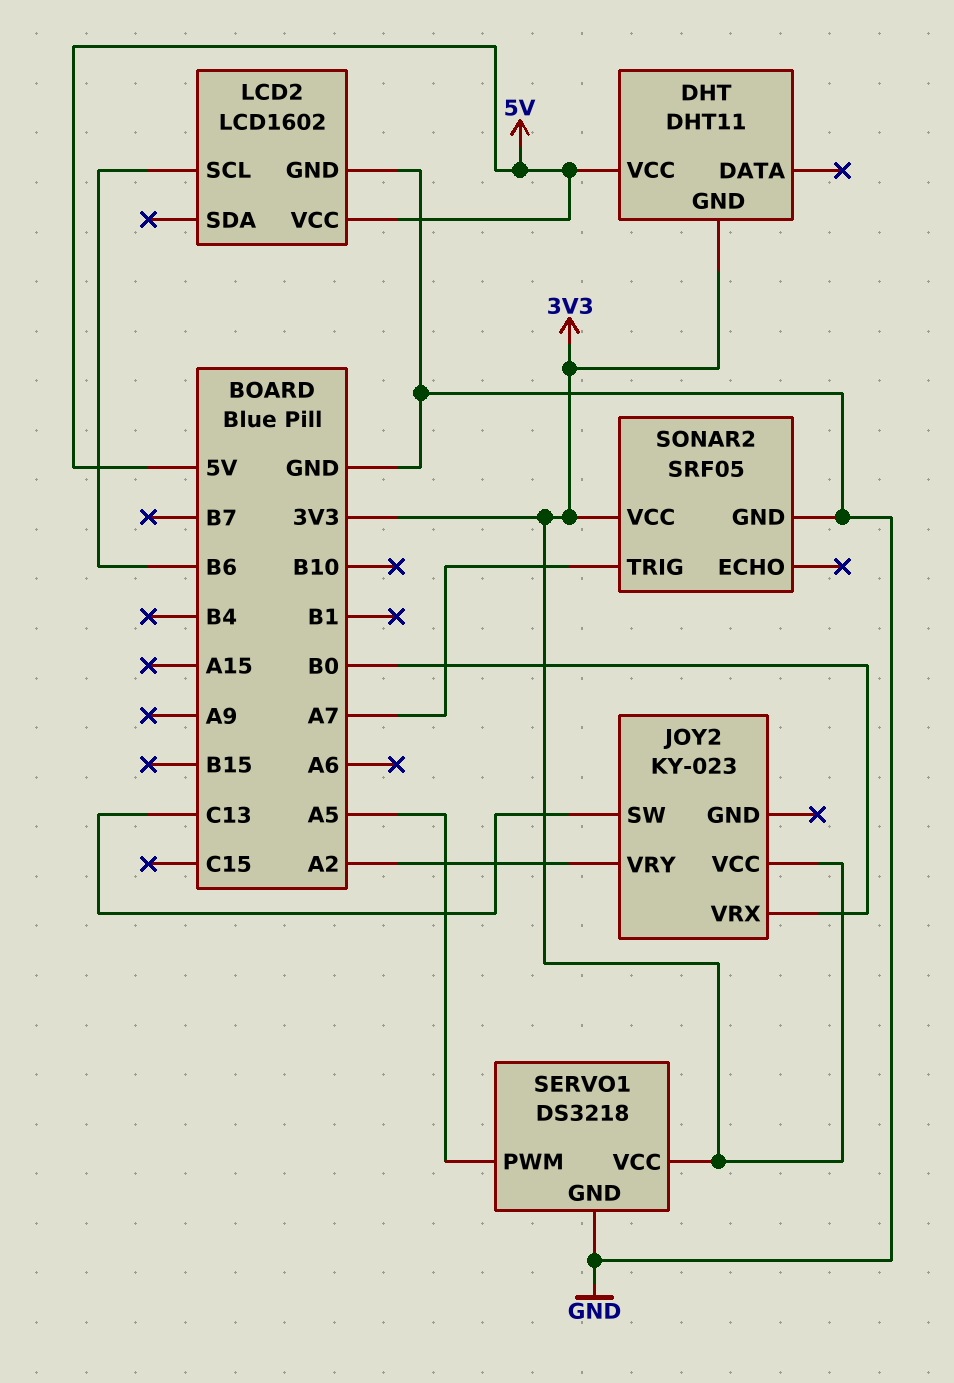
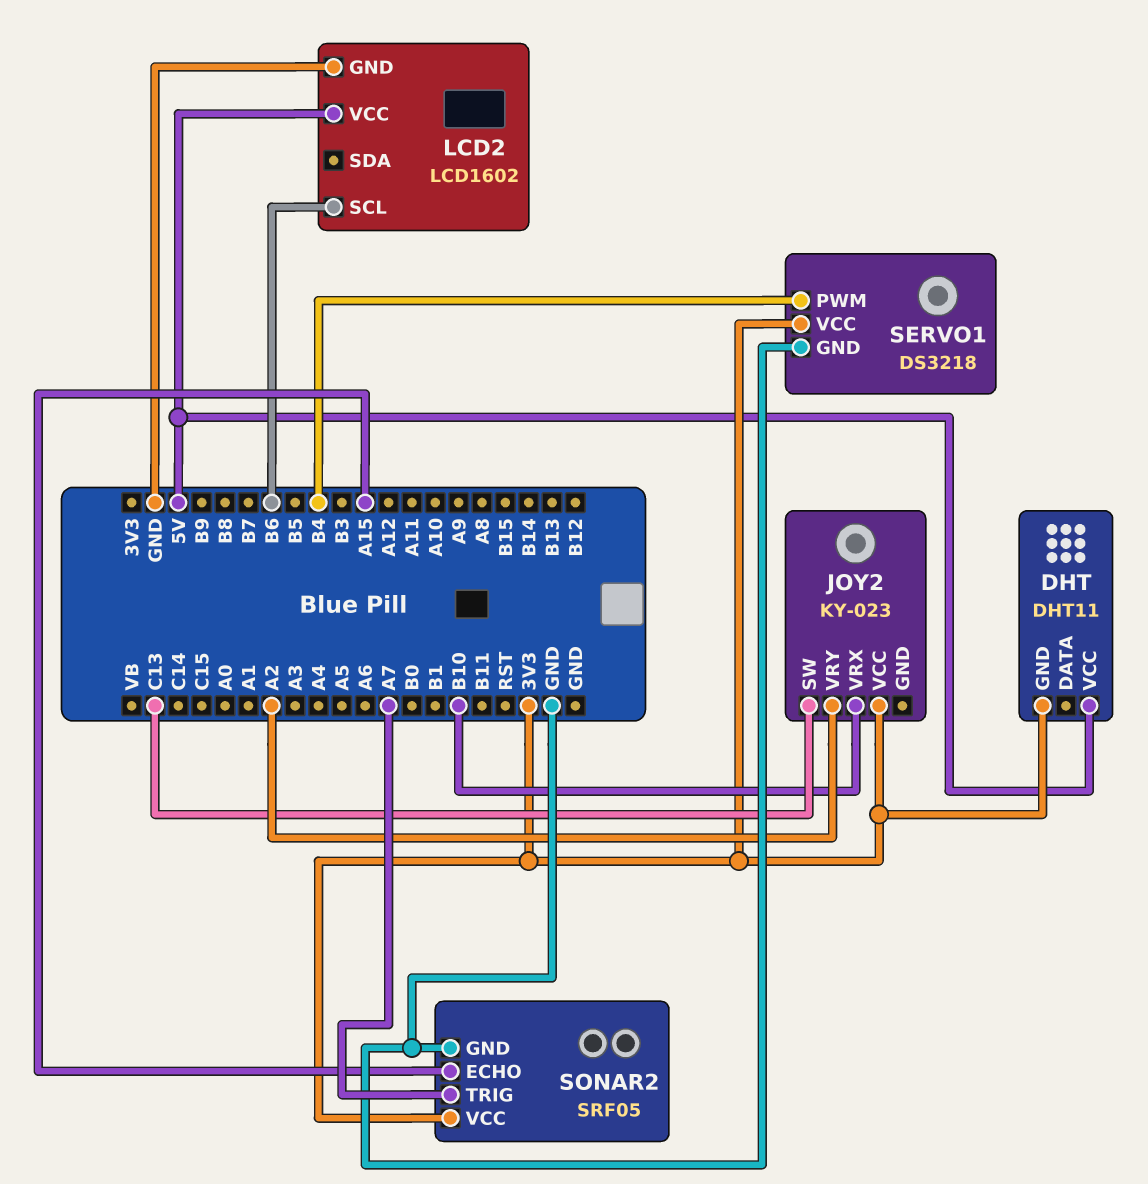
JOY2 pin VRX: B0 -> B10
SERVO1 pin PWM: A5 -> B4
SONAR2 pin ECHO: none -> A15

